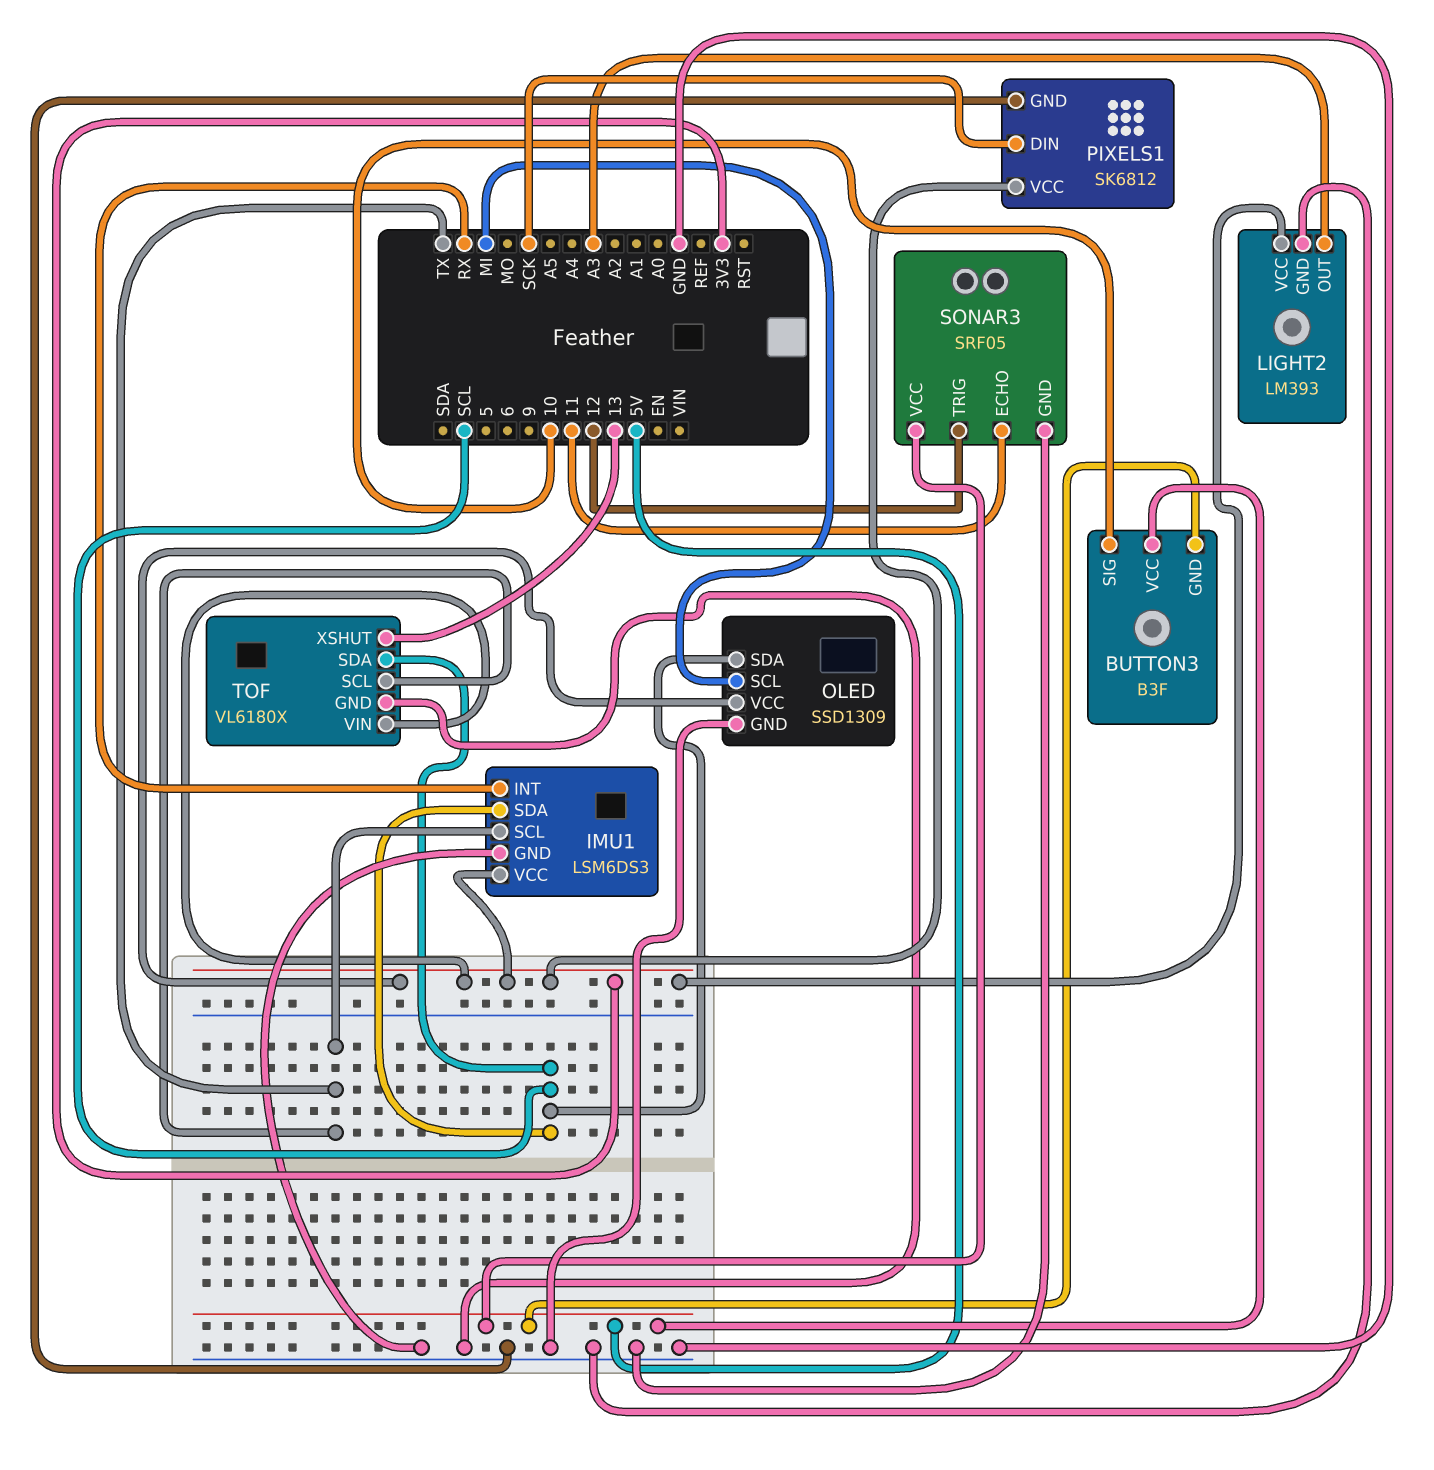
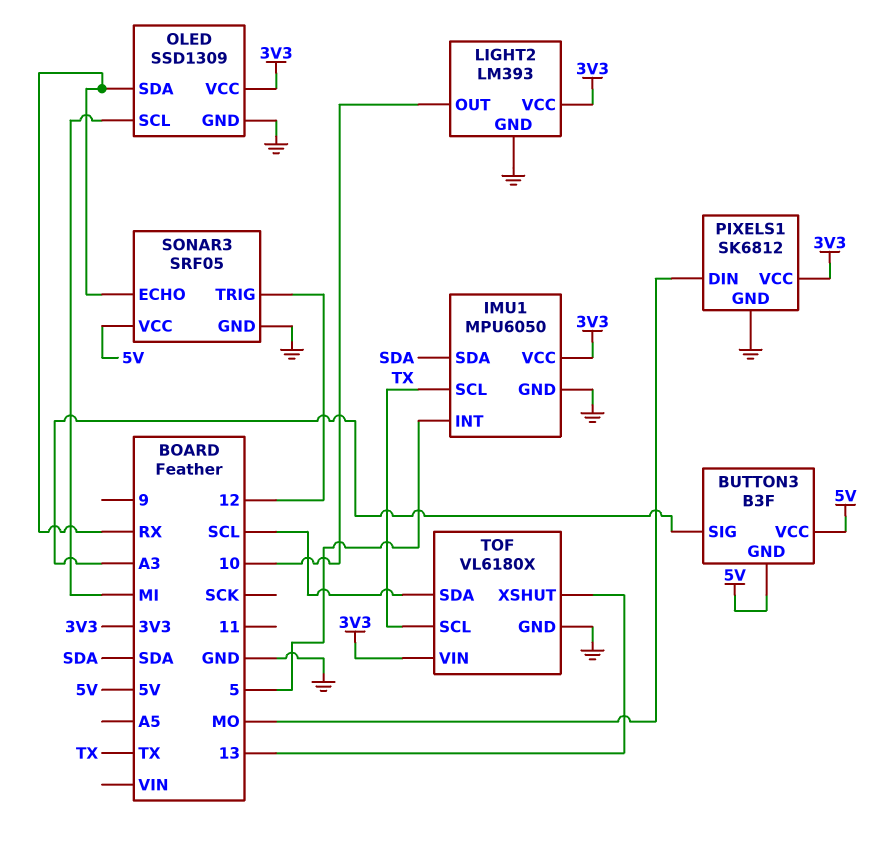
BUTTON3 pin SIG: 10 -> A3
IMU1: LSM6DS3 -> MPU6050
IMU1 pin INT: RX -> 5
IMU1 pin SDA: SCL -> SDA
LIGHT2 pin OUT: A3 -> 10
OLED pin SDA: SCL -> RX
PIXELS1 pin DIN: SCK -> MO
SONAR3 pin ECHO: 11 -> RX

